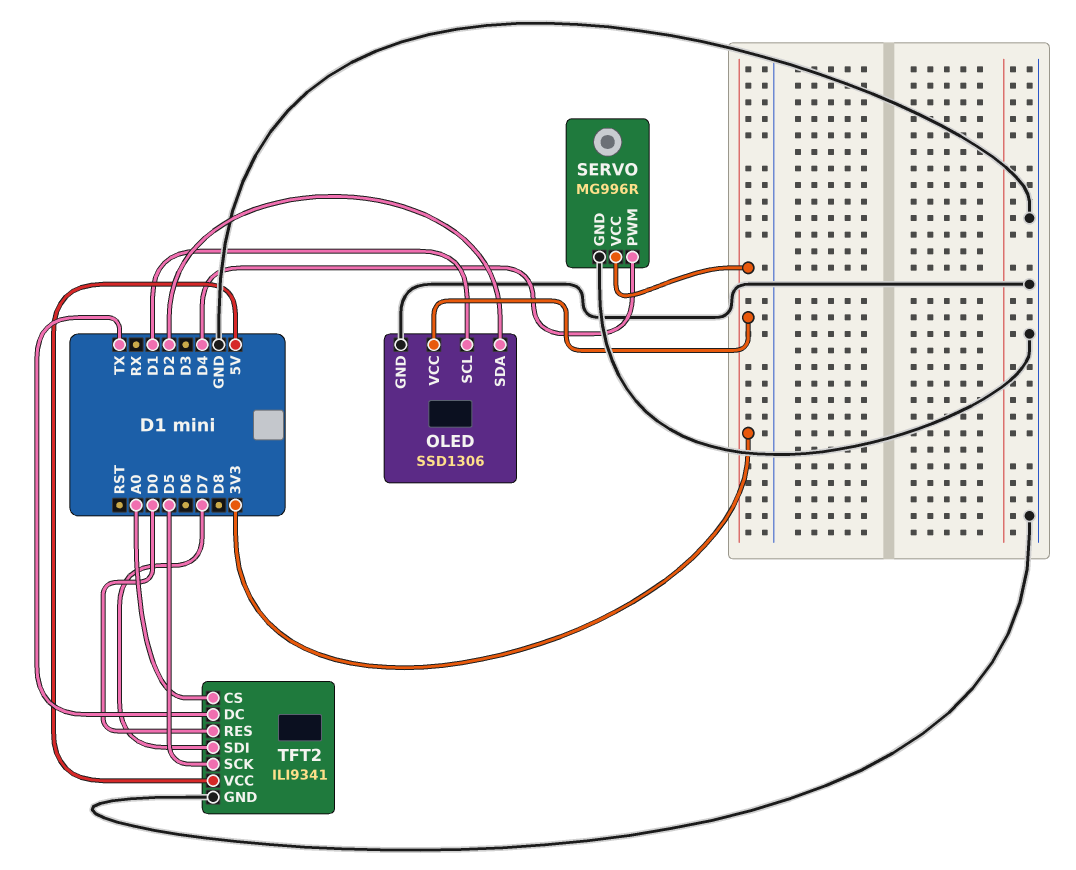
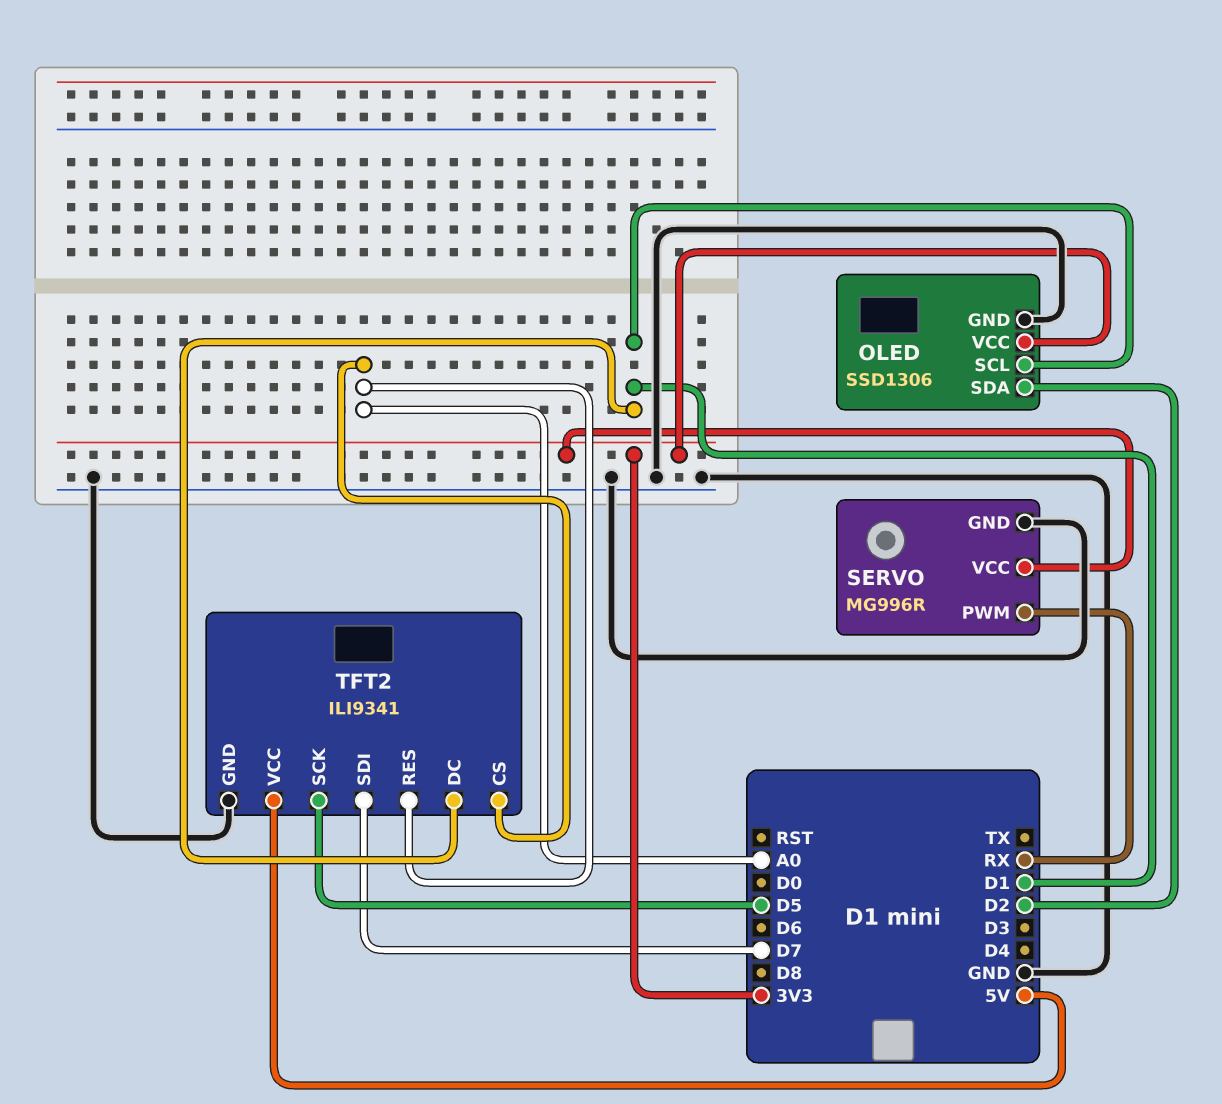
SERVO pin PWM: D4 -> RX
TFT2 pin DC: TX -> D1
TFT2 pin RES: D0 -> A0

